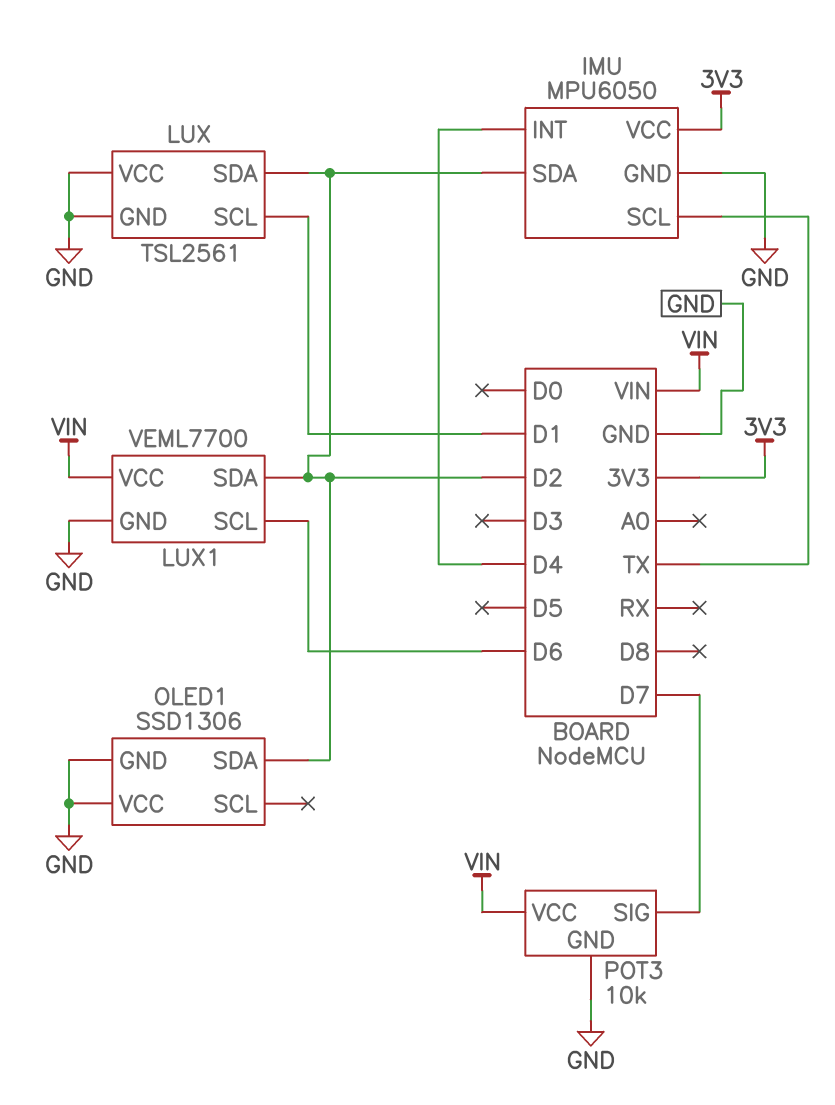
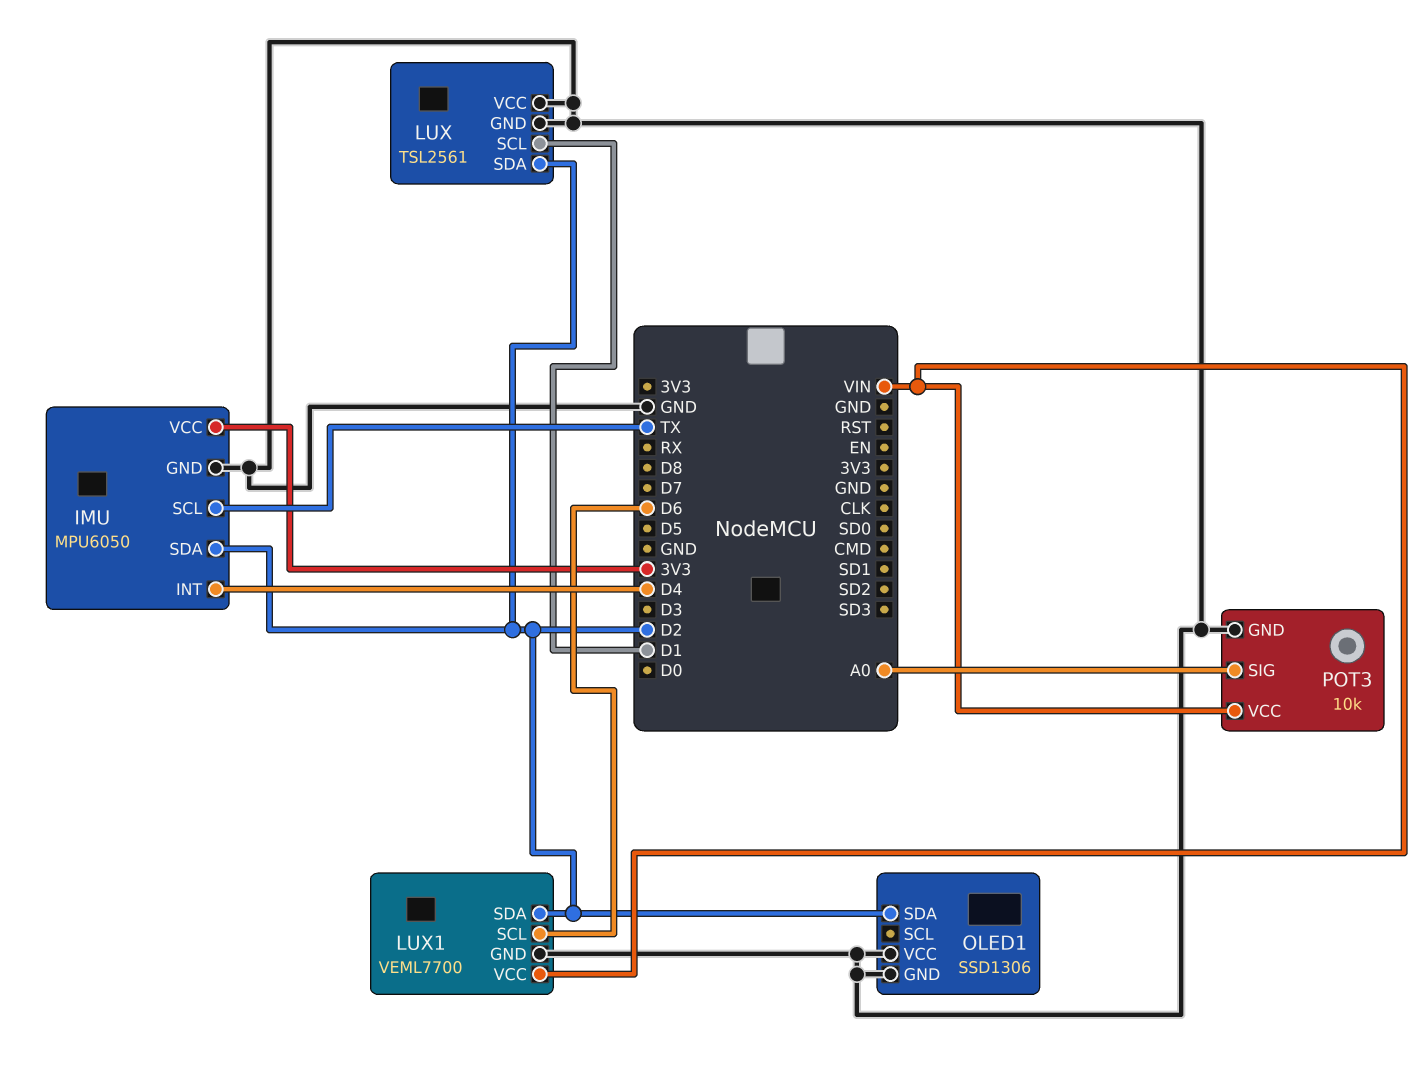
POT3 pin SIG: D7 -> A0

